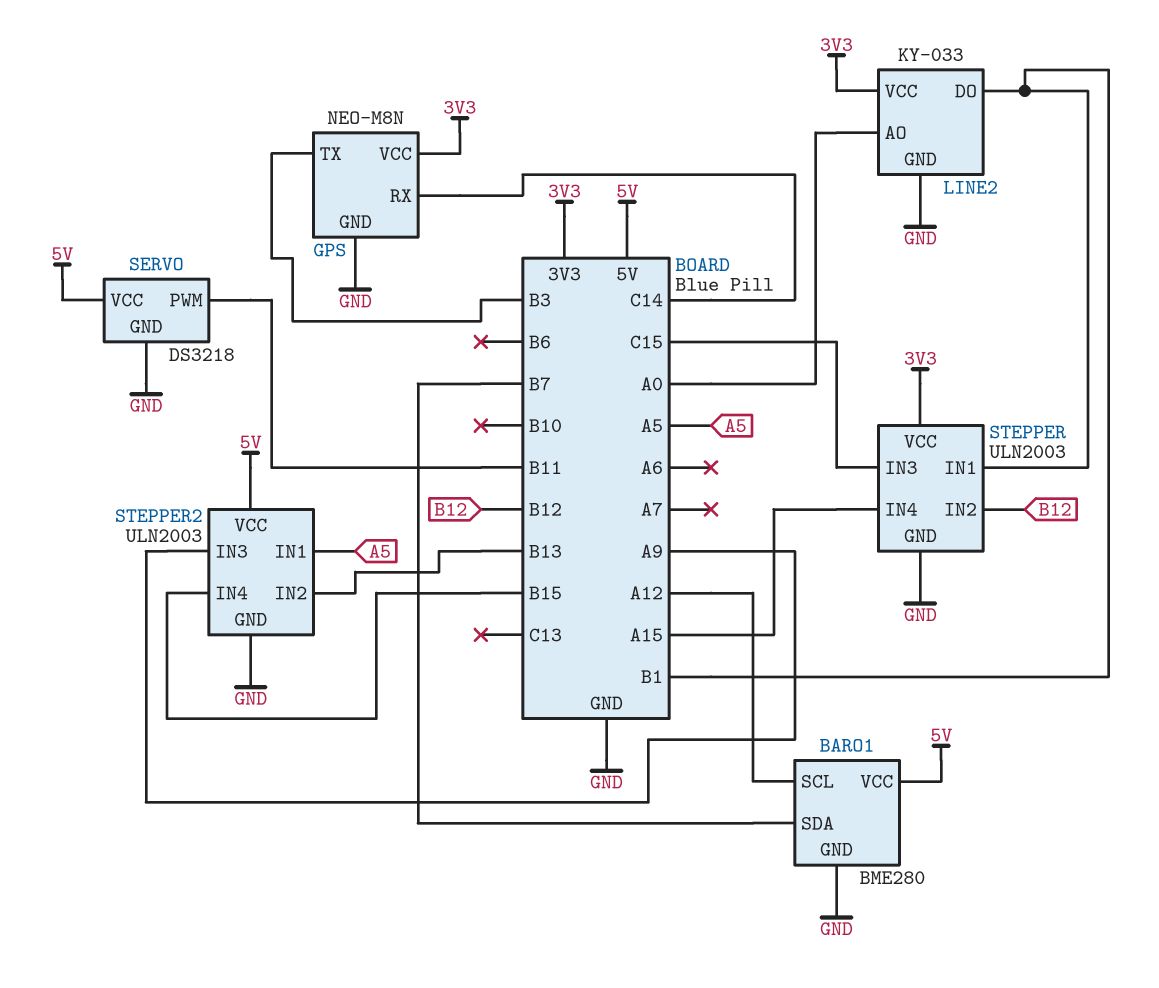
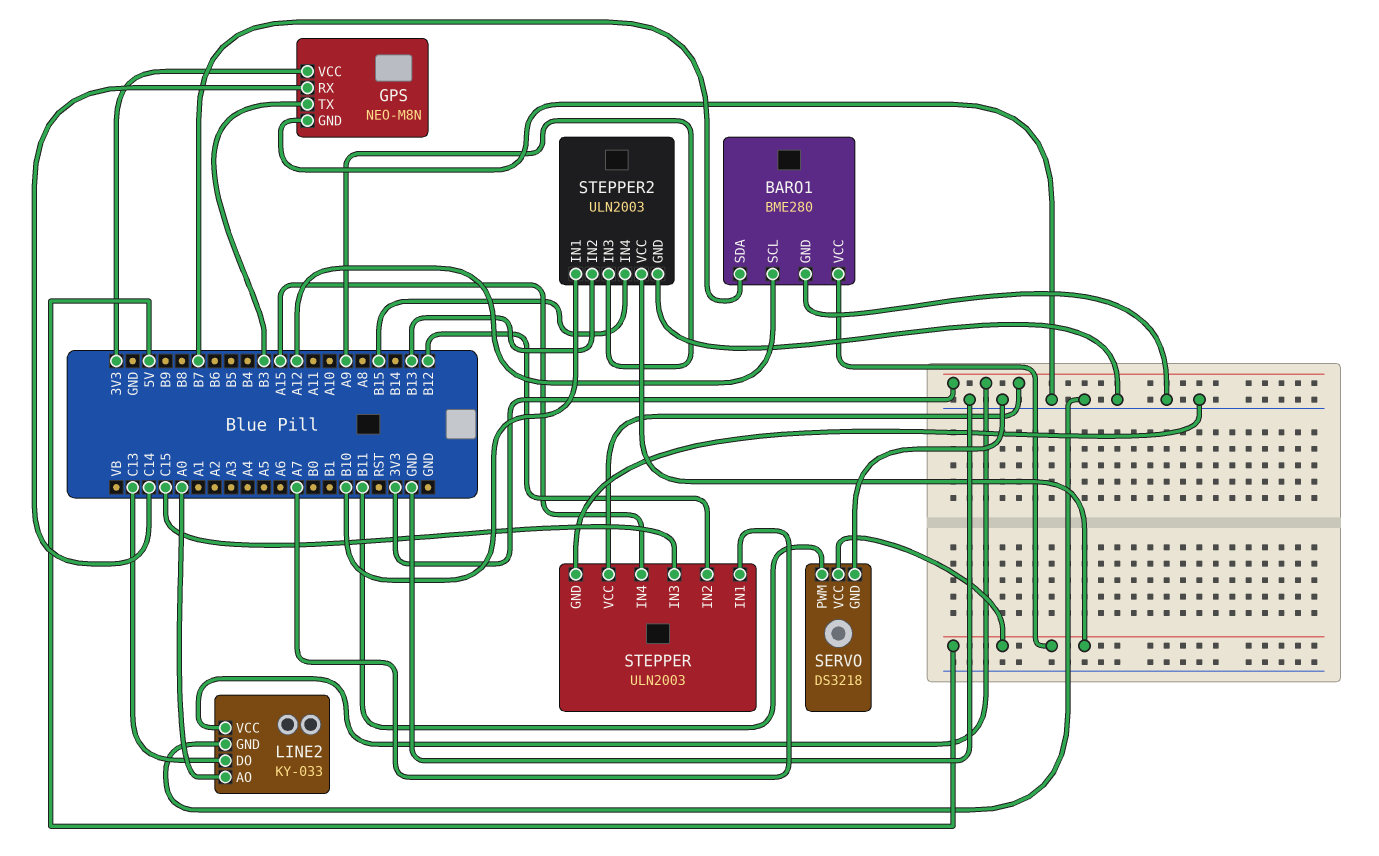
LINE2 pin DO: B1 -> C13
STEPPER pin IN1: B1 -> A7
STEPPER2 pin IN1: A5 -> B10

